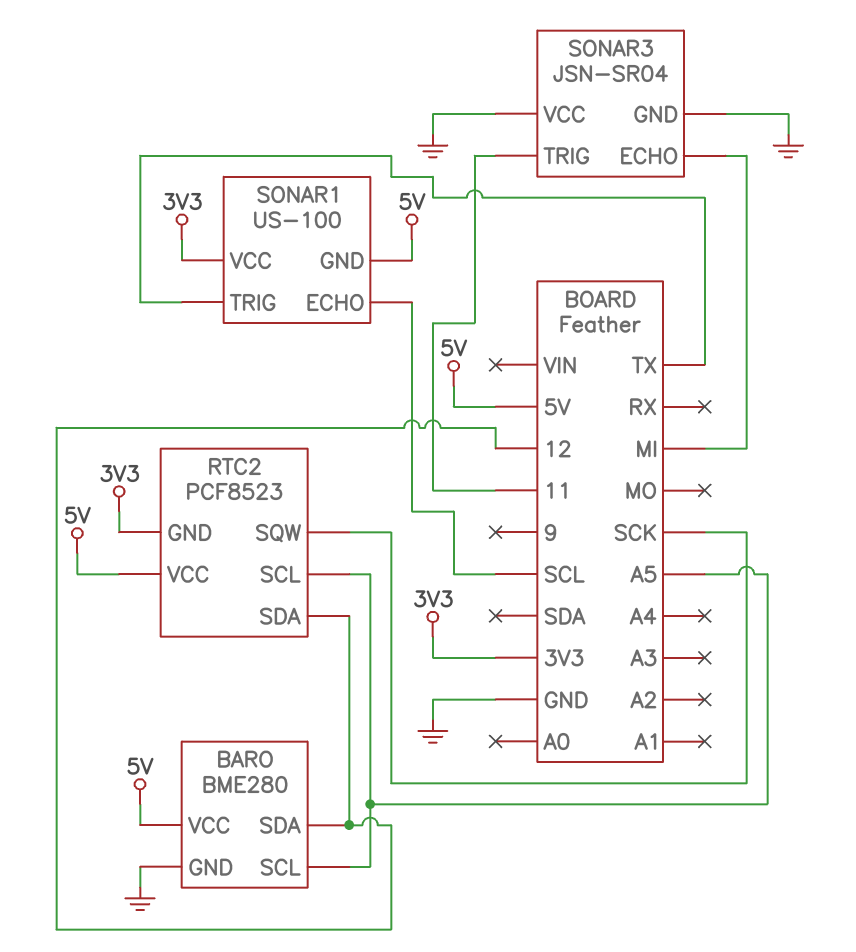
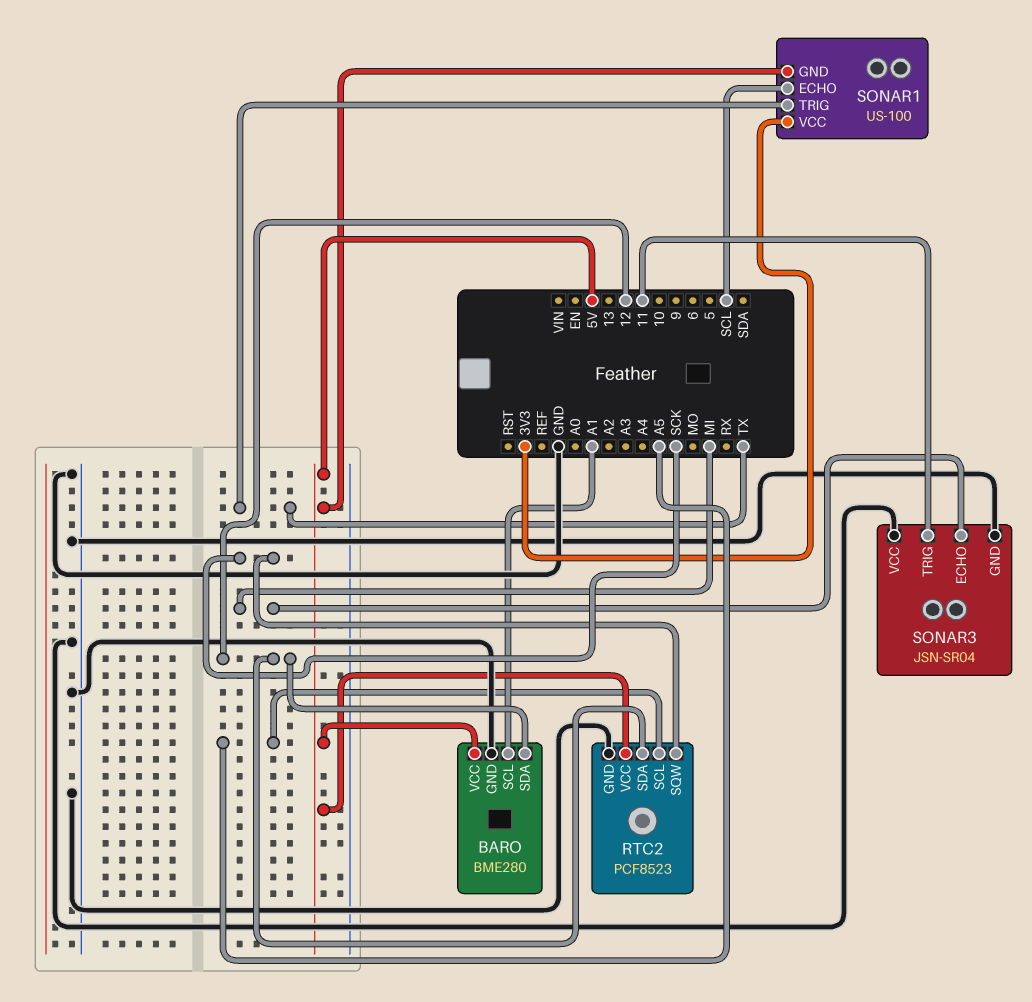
BARO pin SCL: A5 -> A1
RTC2 pin GND: 3V3 -> GND

